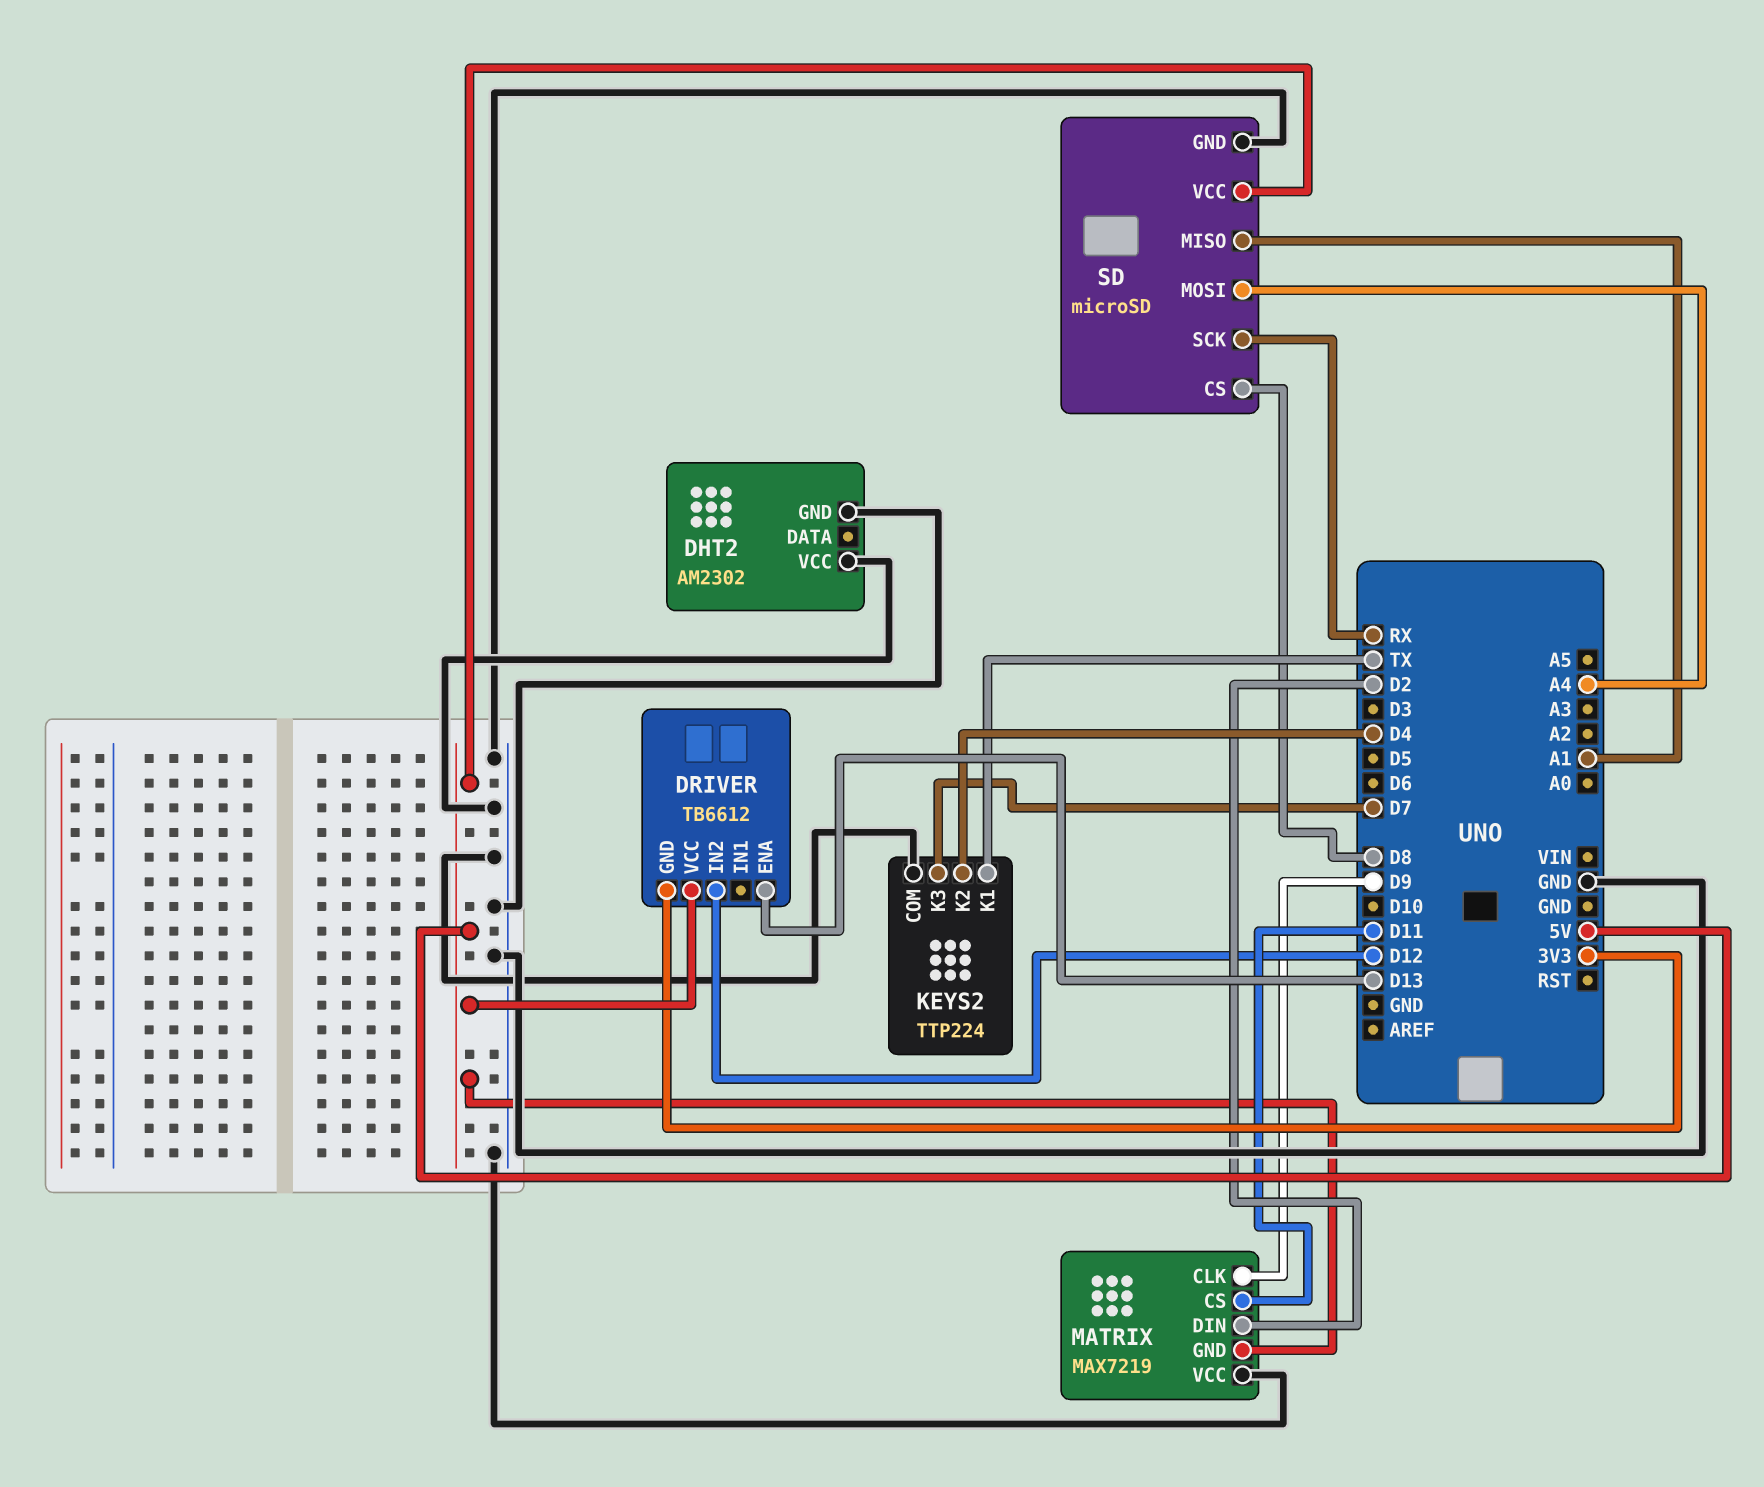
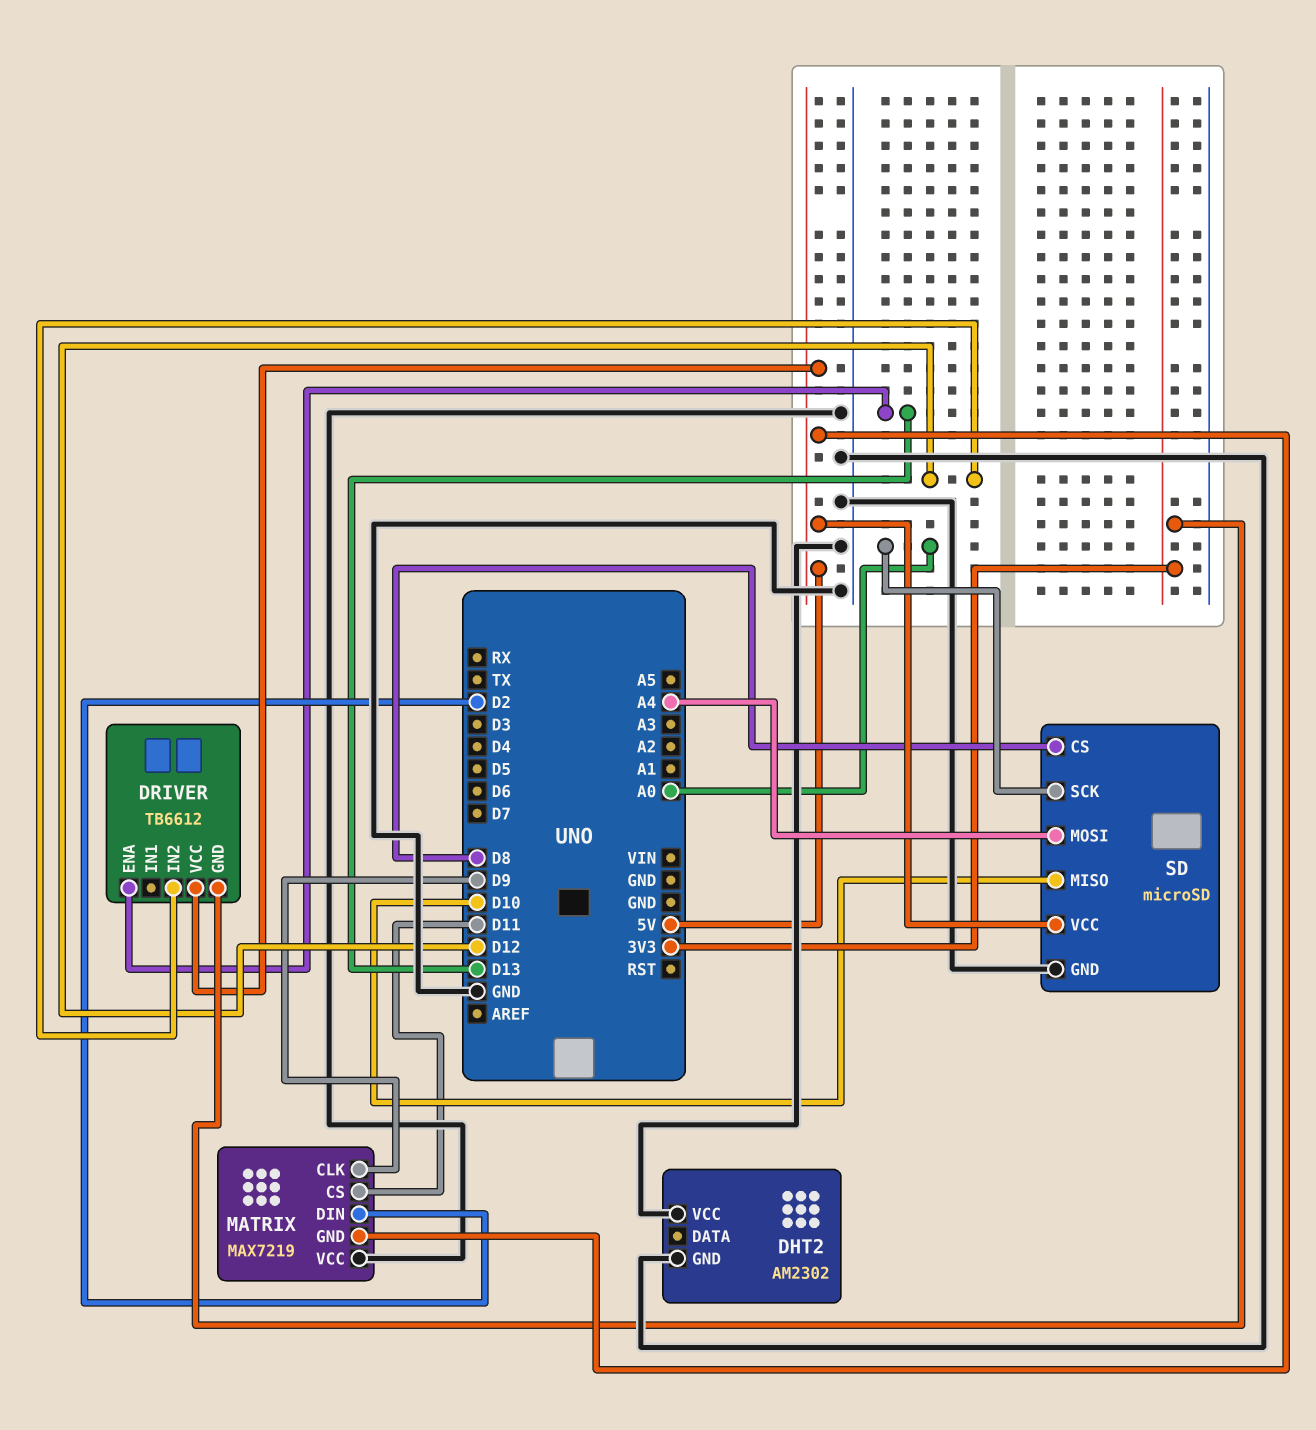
KEYS2: TTP224 -> none
KEYS2 pin COM: GND -> none
KEYS2 pin K1: TX -> none
KEYS2 pin K2: D4 -> none
KEYS2 pin K3: D7 -> none
SD pin MISO: A1 -> D10
SD pin SCK: RX -> A0

